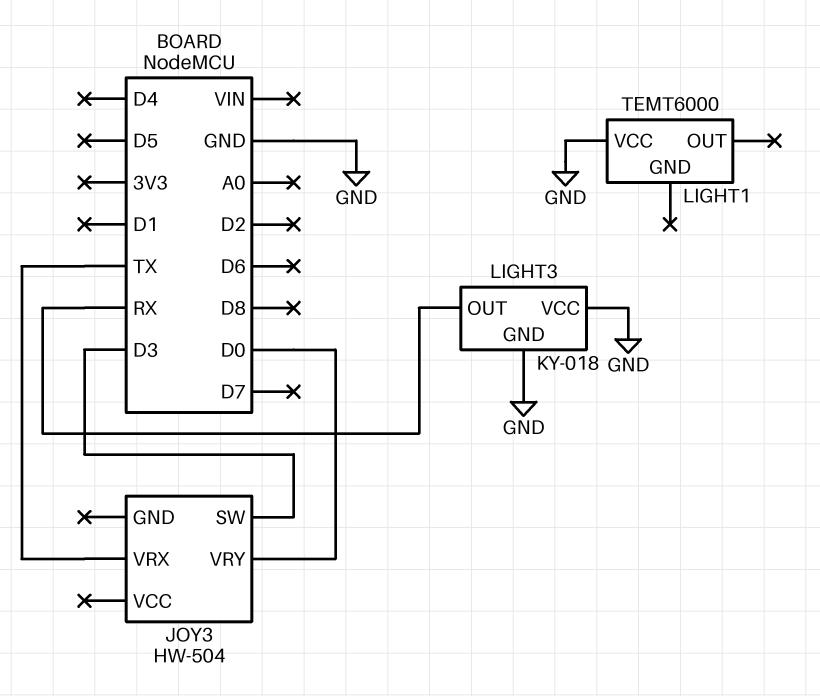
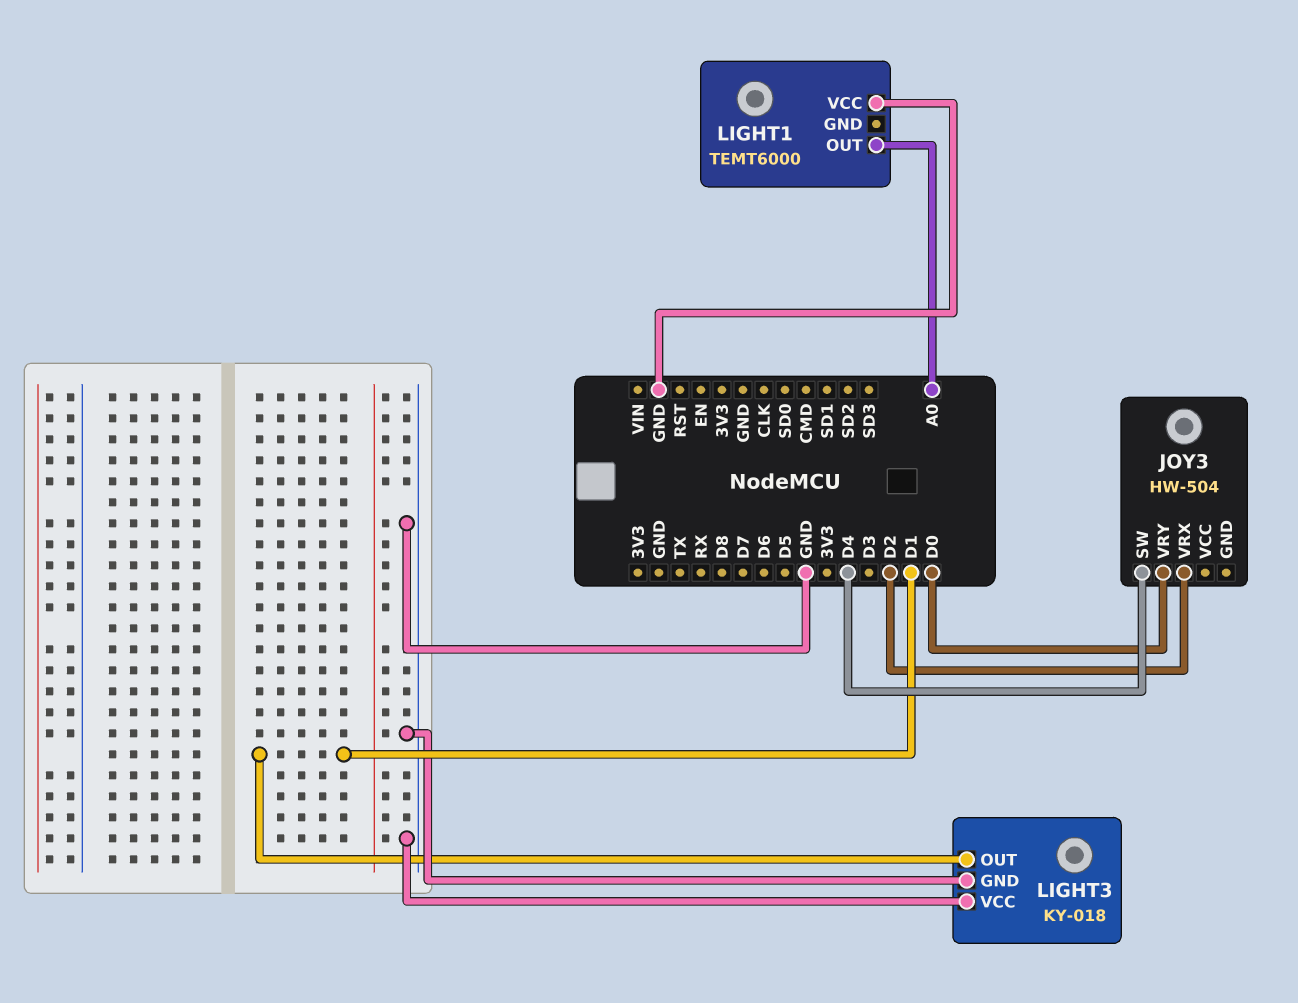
JOY3 pin SW: D3 -> D4
JOY3 pin VRX: TX -> D2
LIGHT1 pin OUT: none -> A0
LIGHT3 pin OUT: RX -> D1

